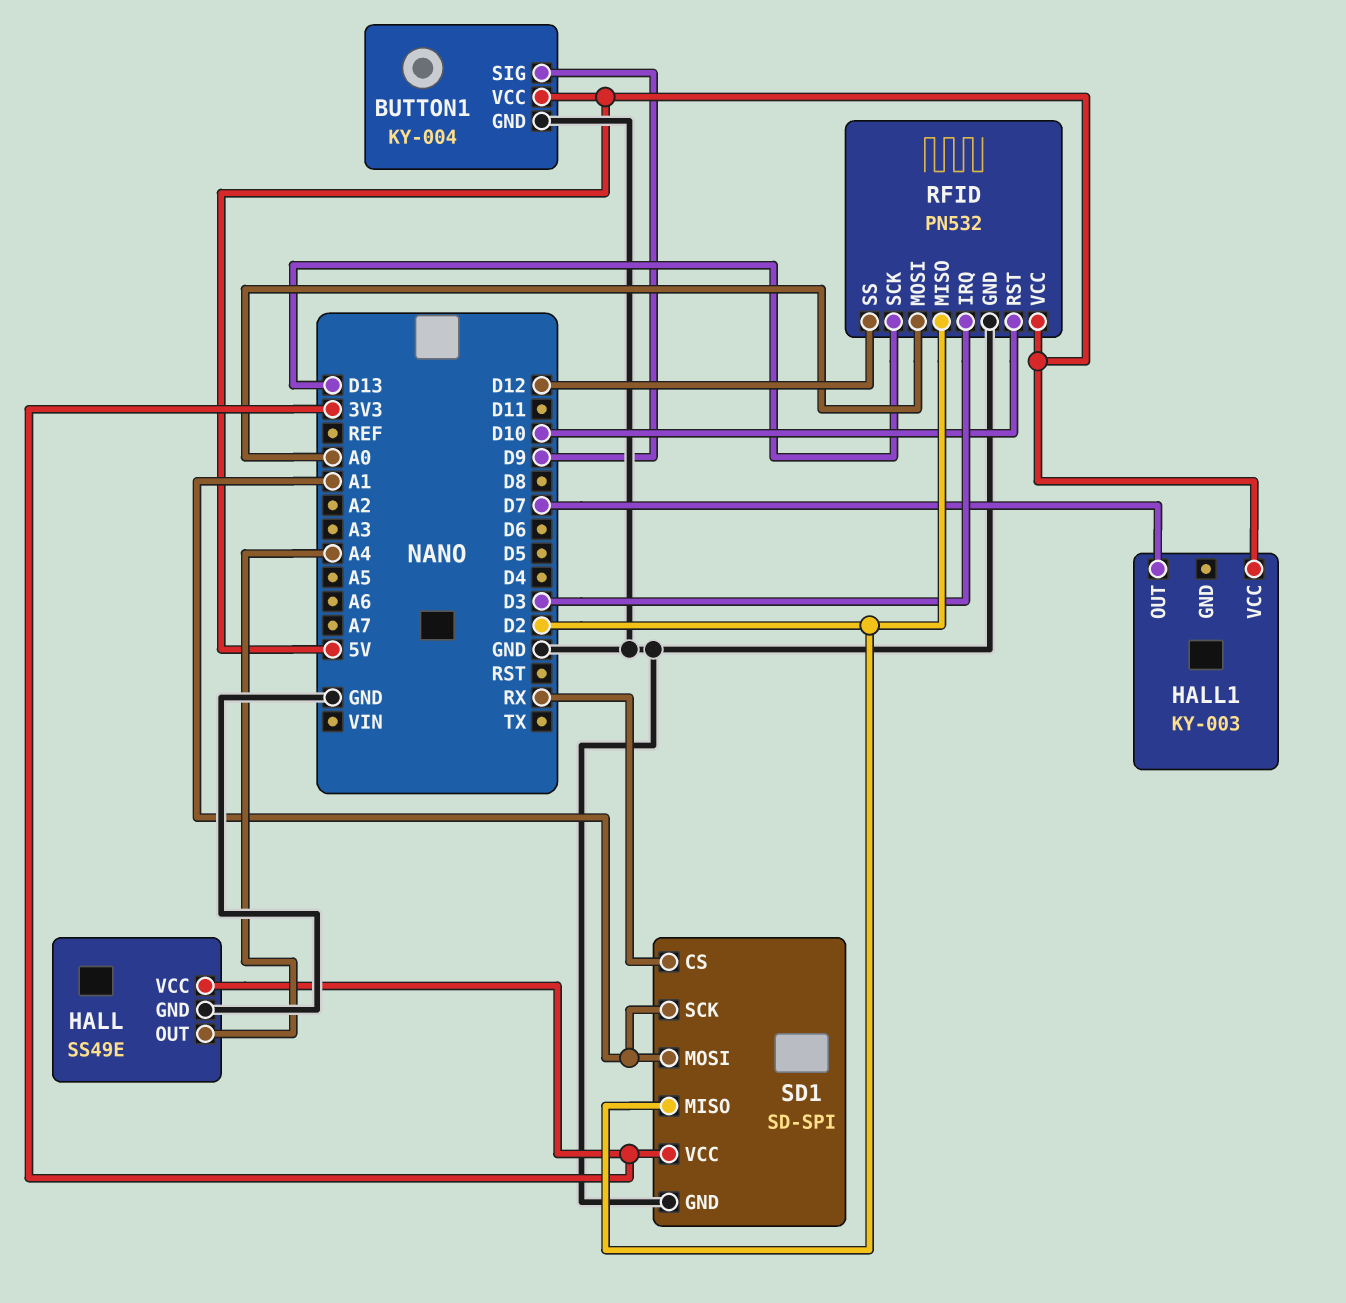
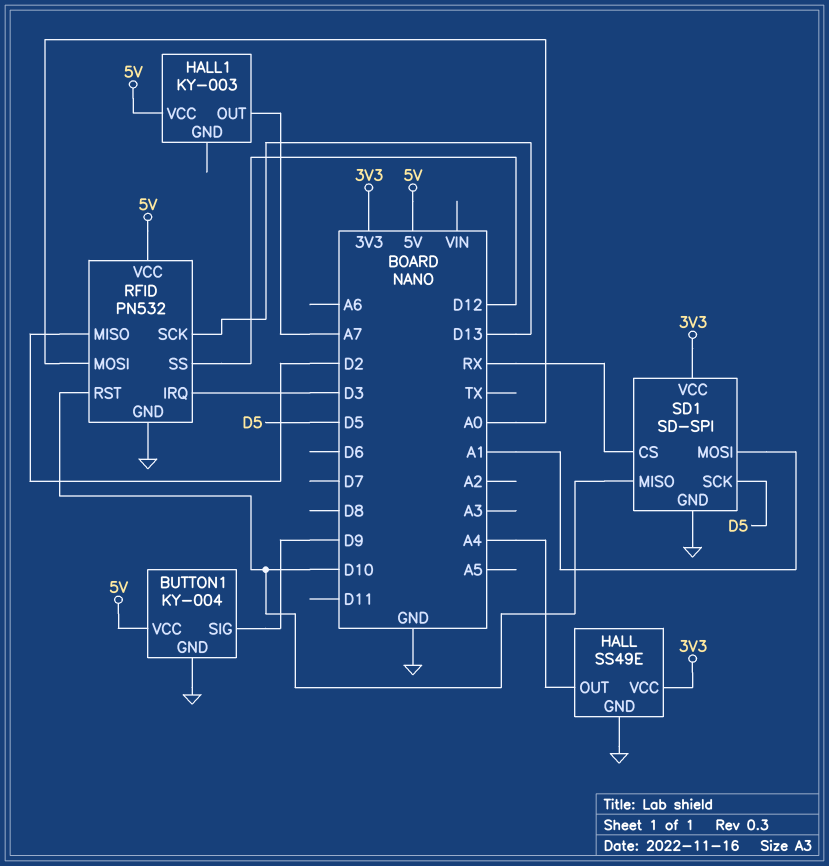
HALL1 pin OUT: D7 -> A7
SD1 pin MISO: D2 -> D10
SD1 pin SCK: A1 -> D5

